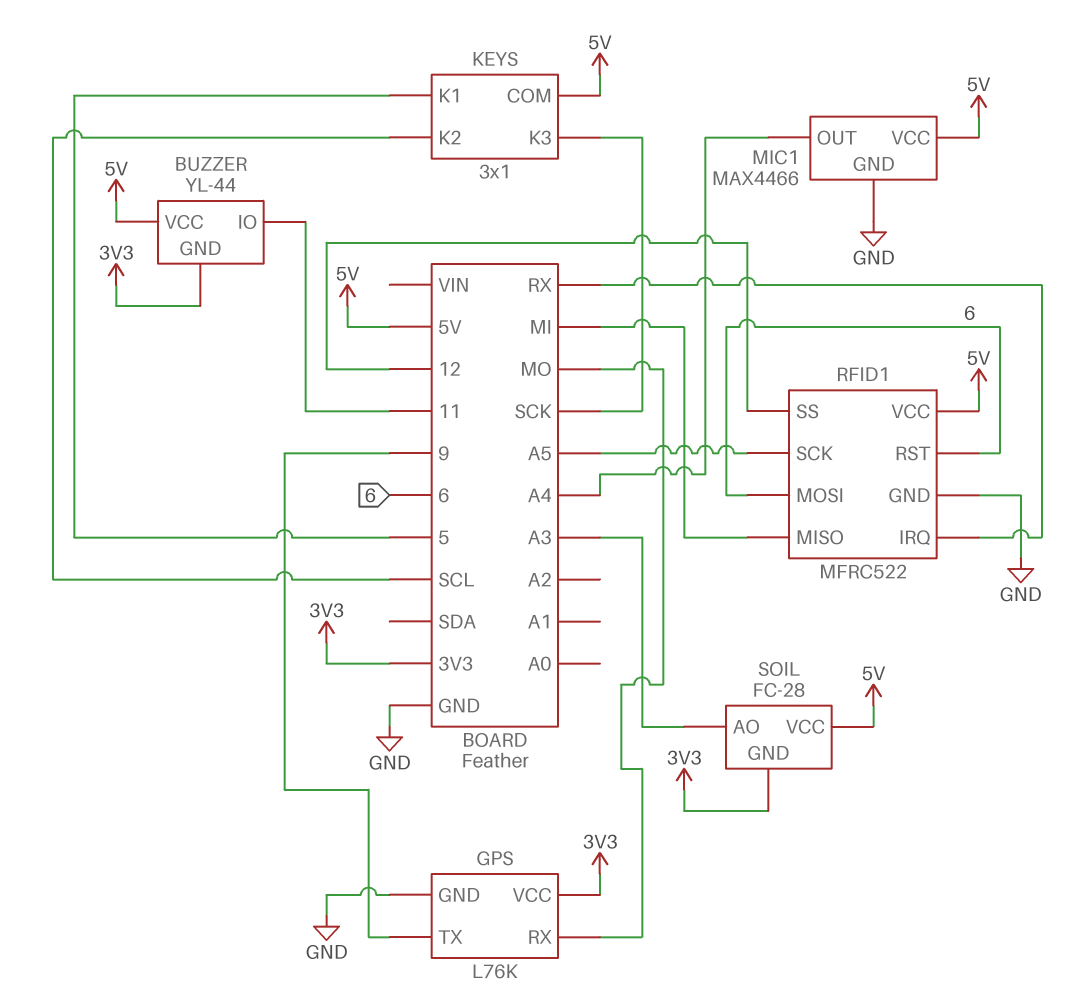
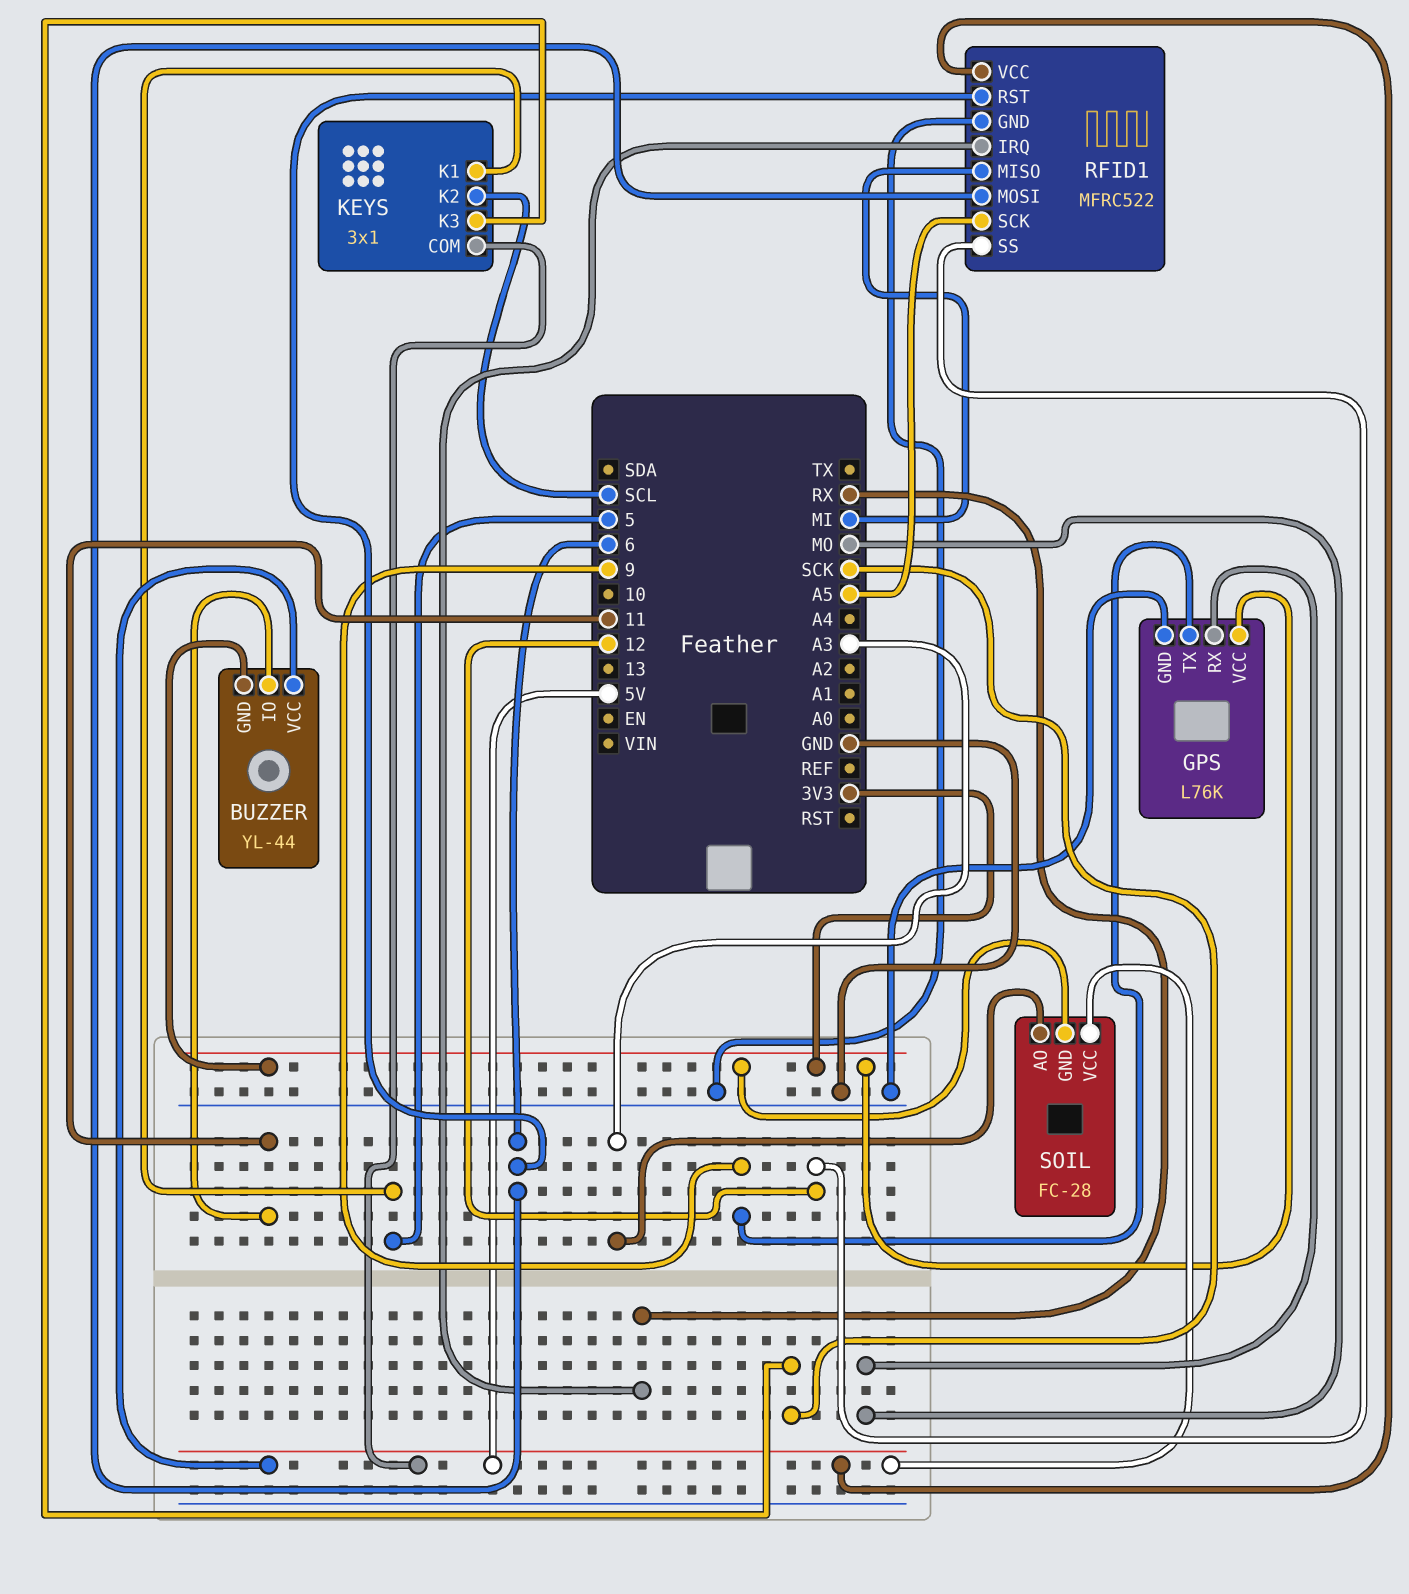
MIC1: MAX4466 -> none
MIC1 pin GND: GND -> none
MIC1 pin OUT: A4 -> none
MIC1 pin VCC: 5V -> none

